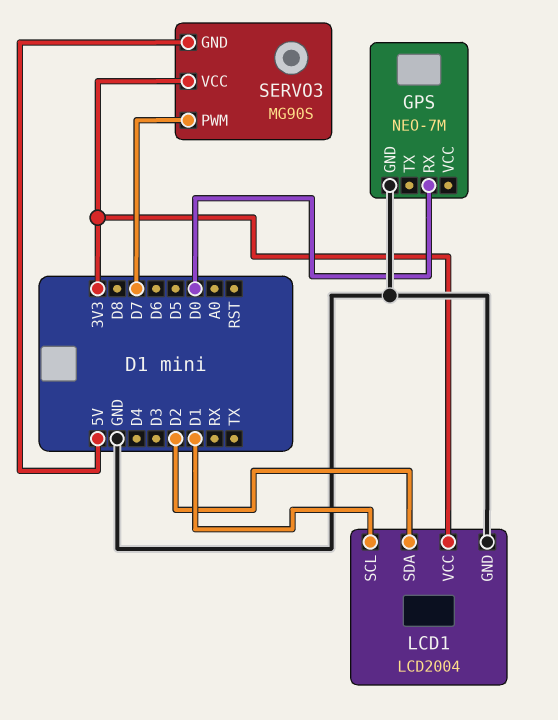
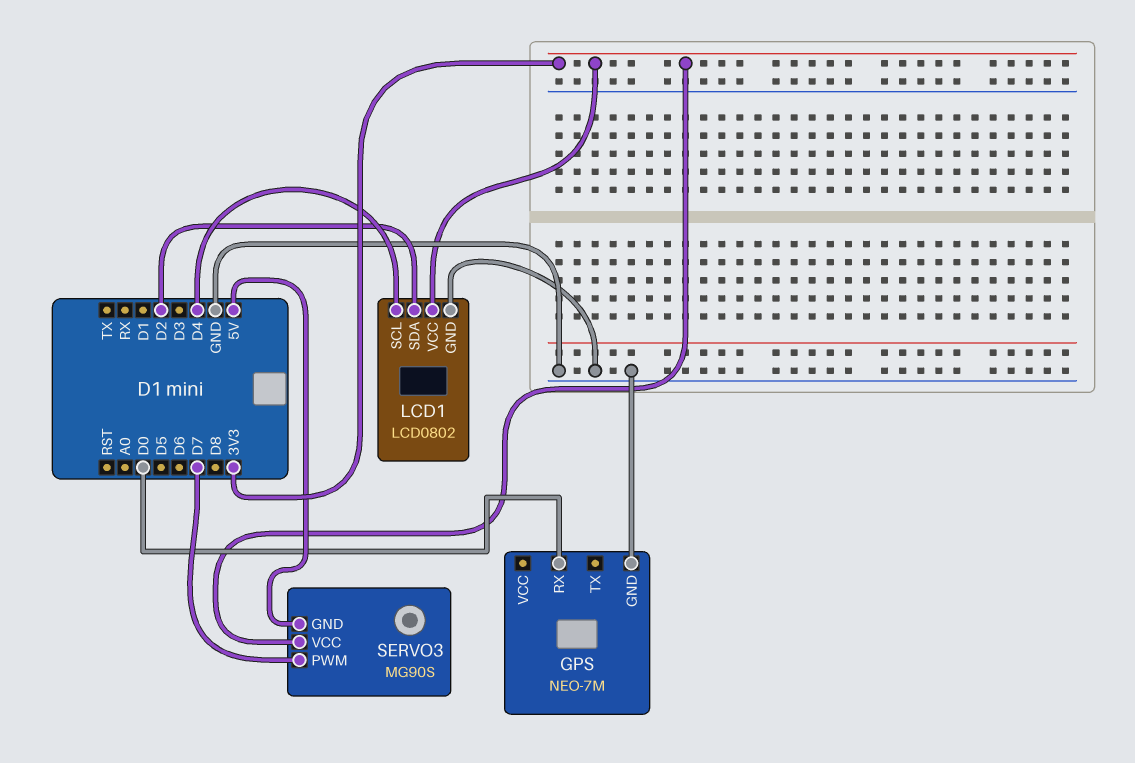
LCD1: LCD2004 -> LCD0802
LCD1 pin SCL: D1 -> D4

